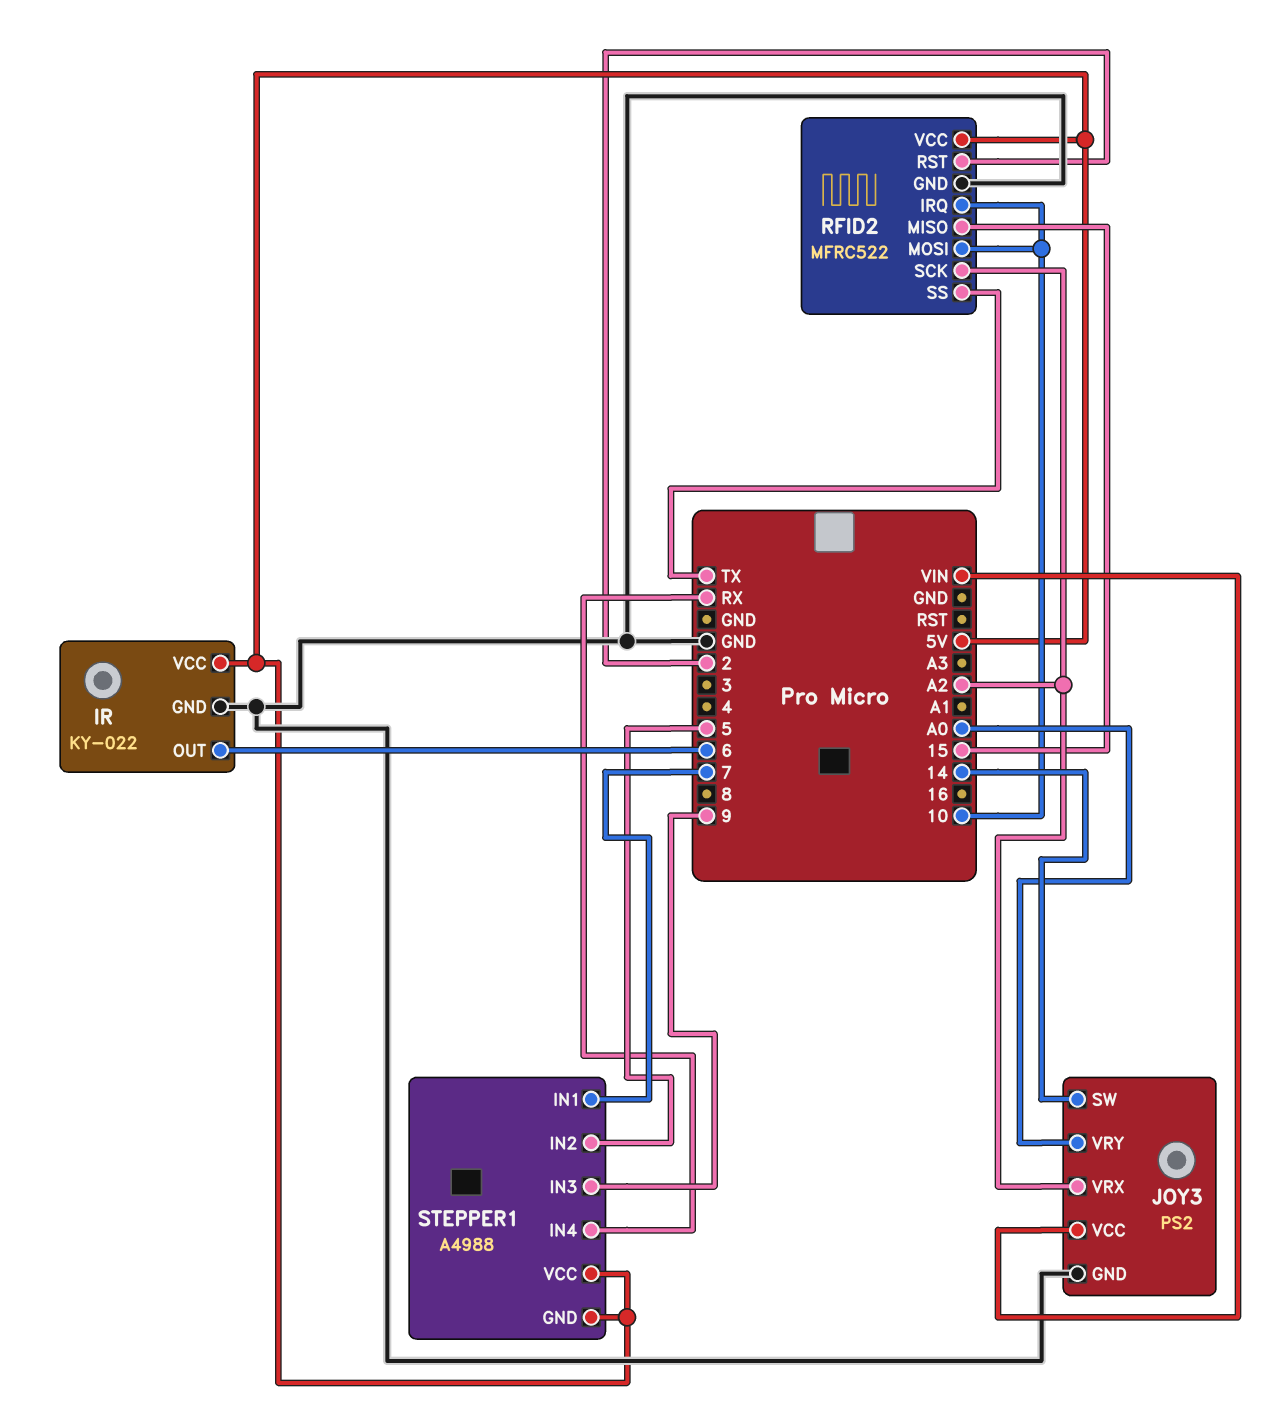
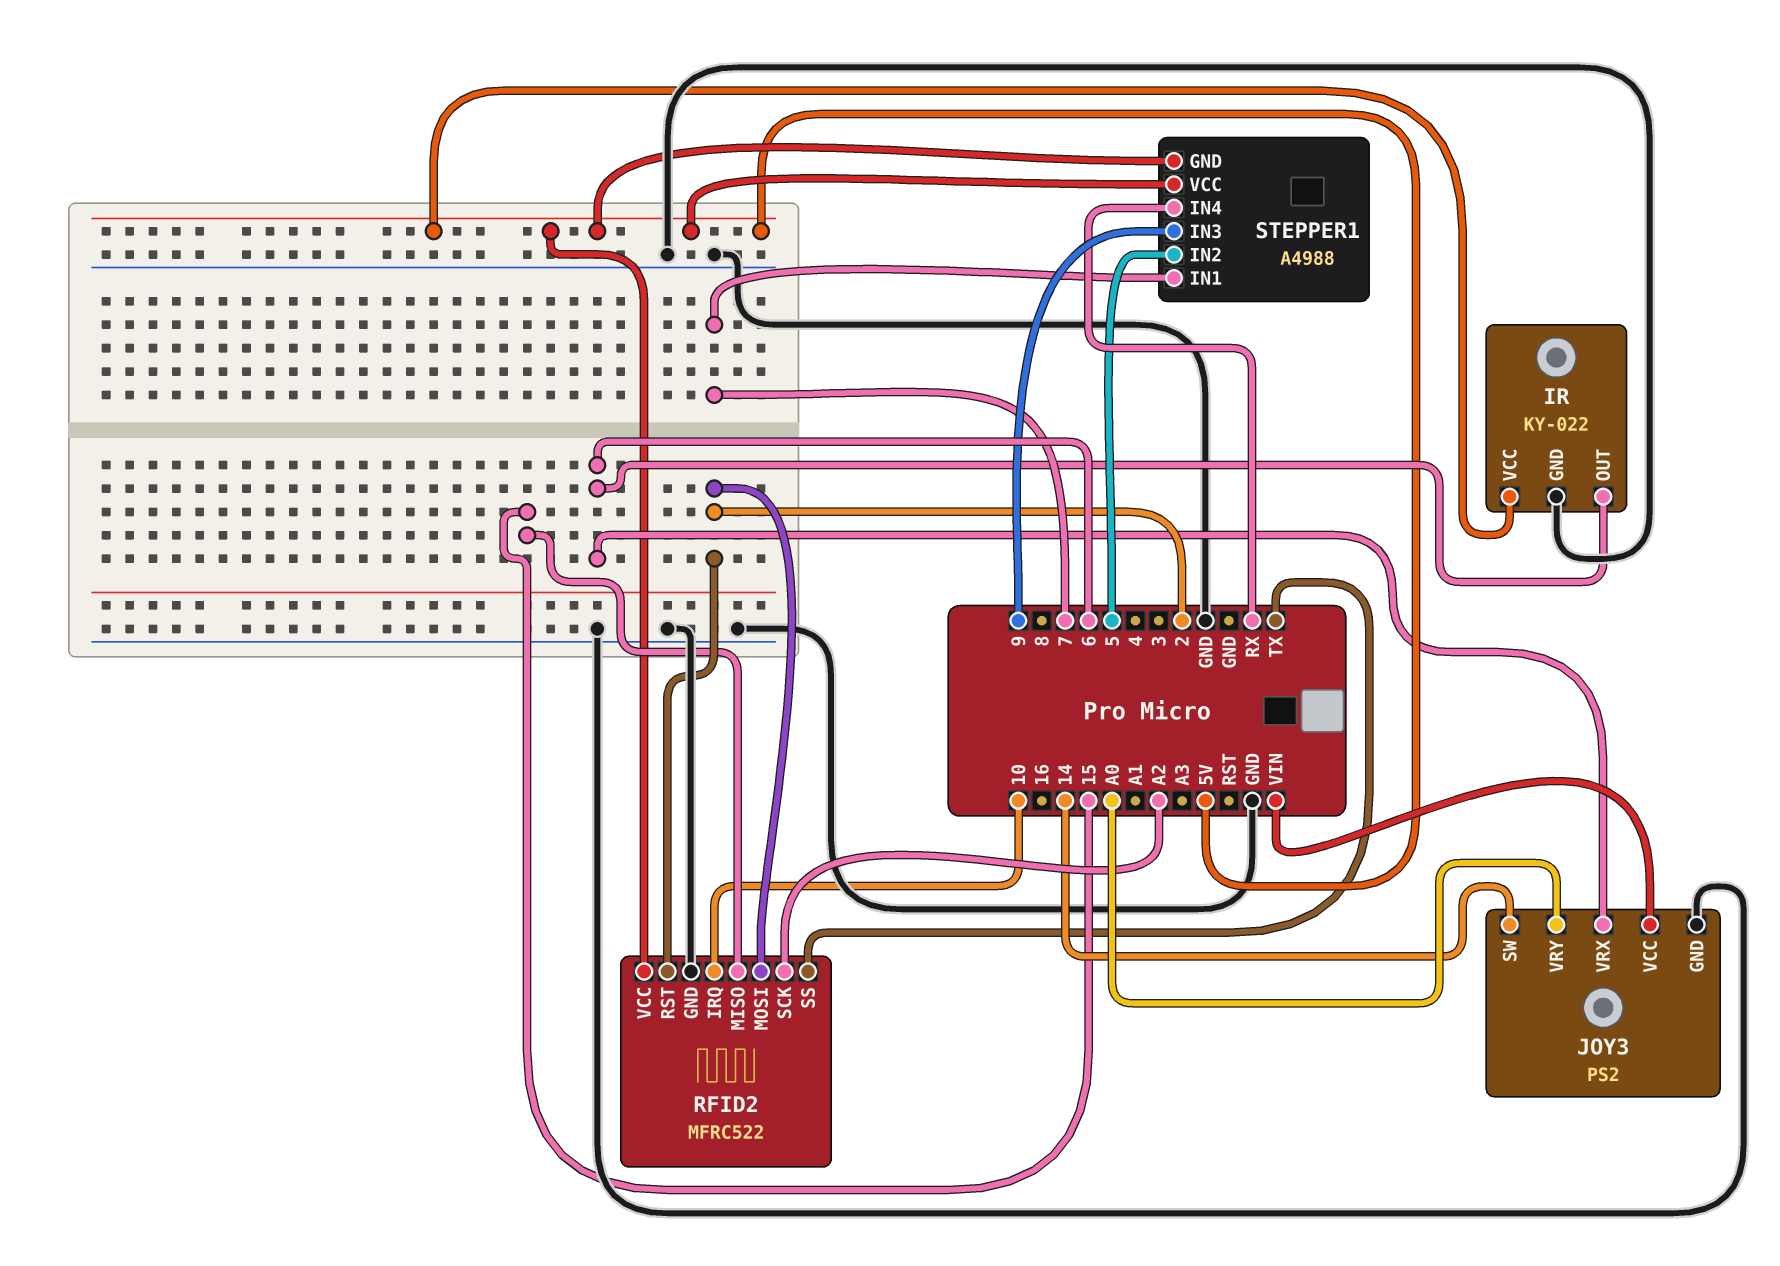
JOY3 pin VRX: A2 -> 6
RFID2 pin MOSI: 10 -> 2

